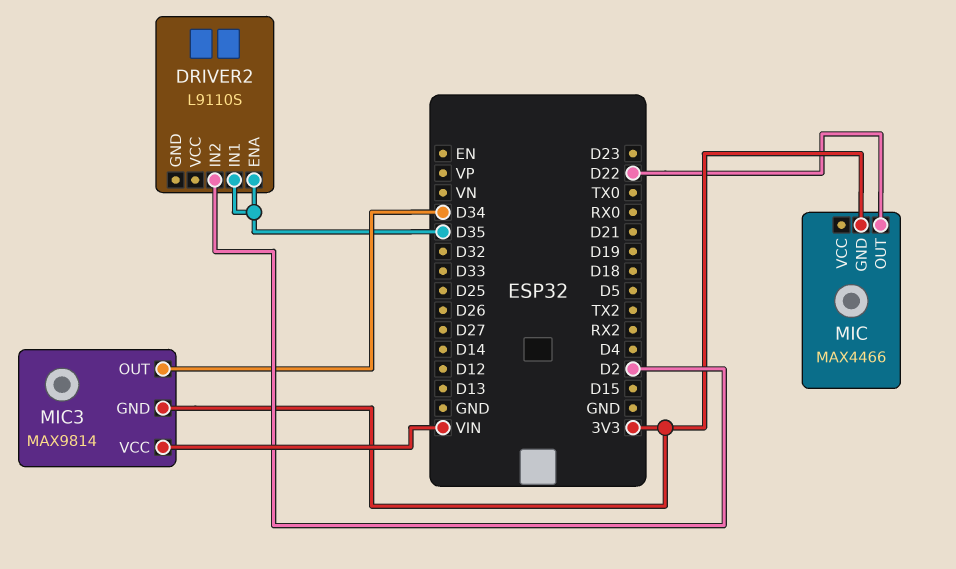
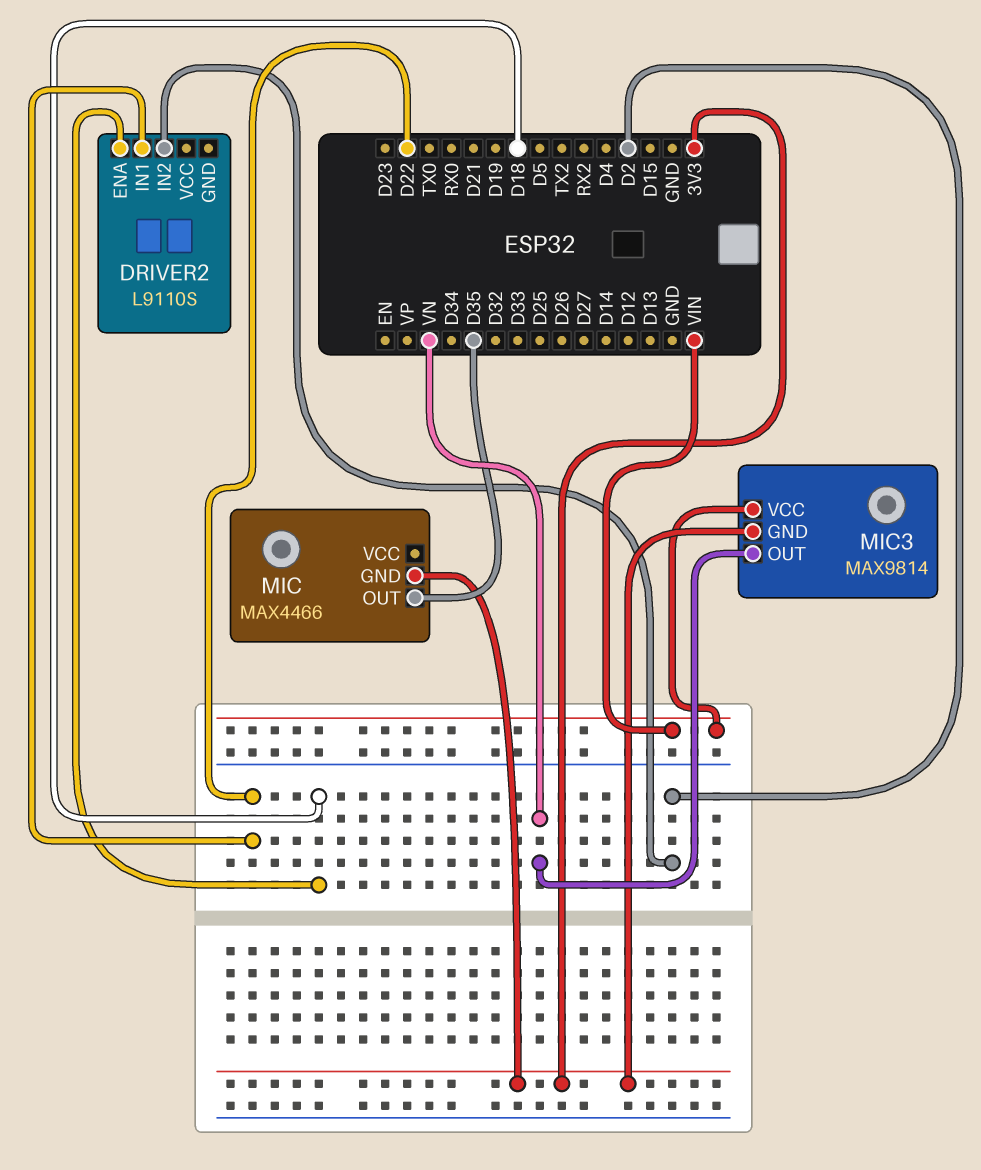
DRIVER2 pin ENA: D35 -> D18
DRIVER2 pin IN1: D35 -> D22
MIC pin OUT: D22 -> D35
MIC3 pin OUT: D34 -> VN

